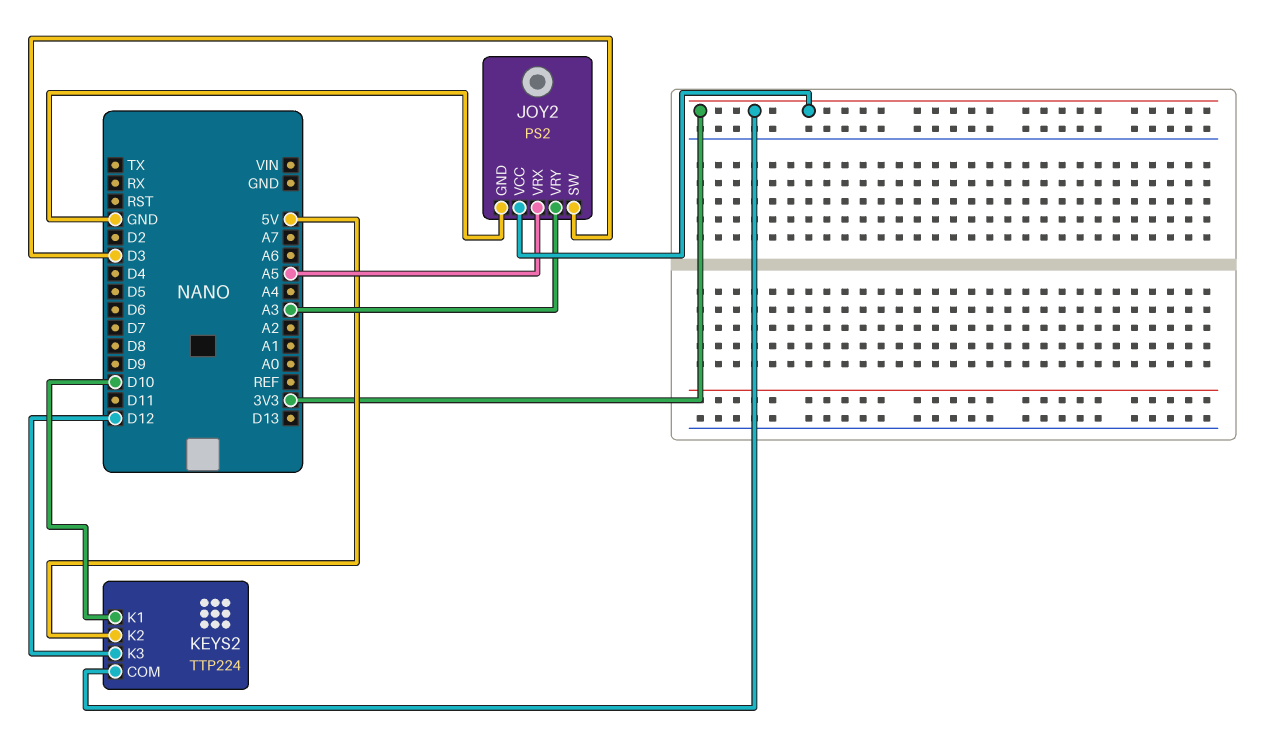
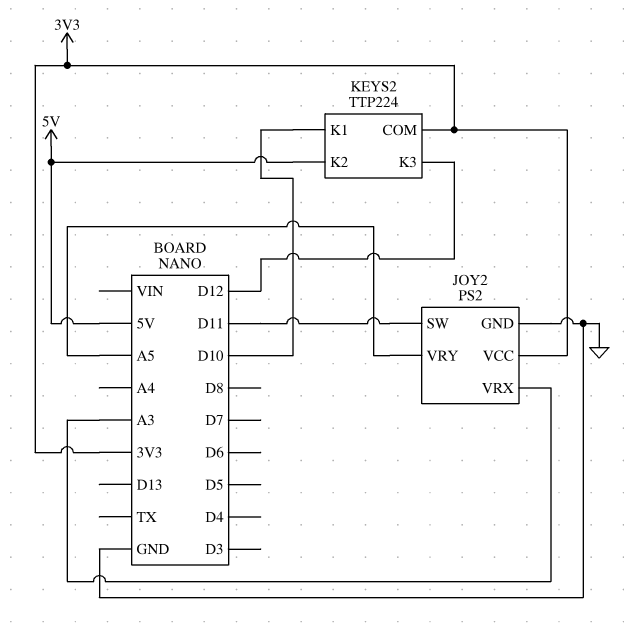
JOY2 pin SW: D3 -> D11
JOY2 pin VRX: A5 -> A3
JOY2 pin VRY: A3 -> A5

